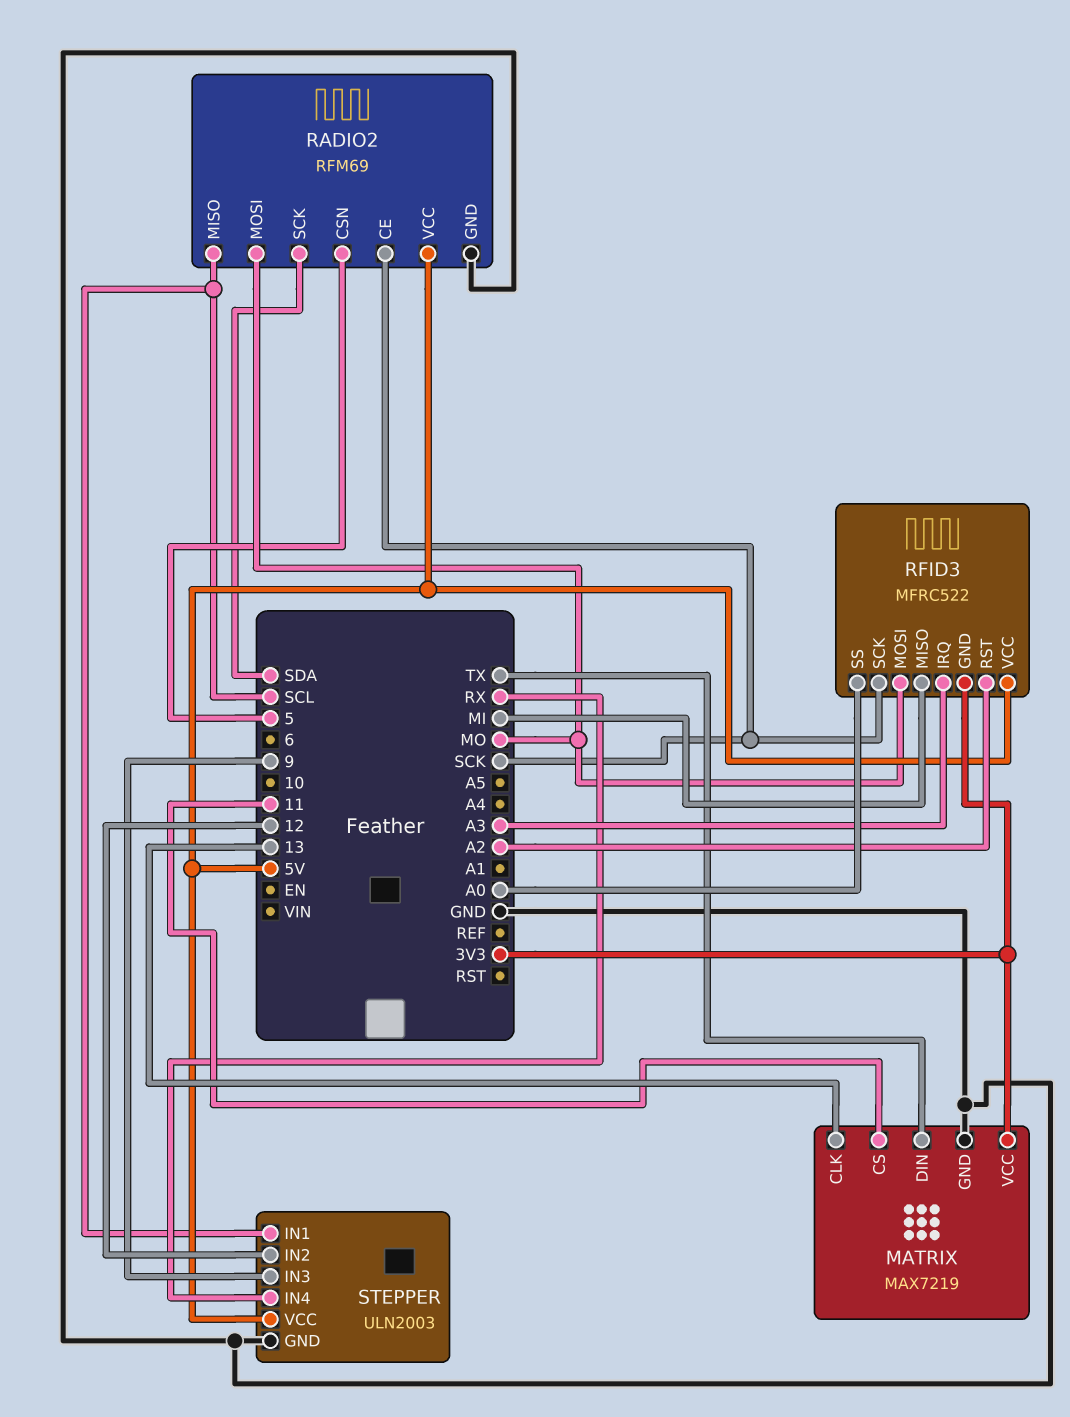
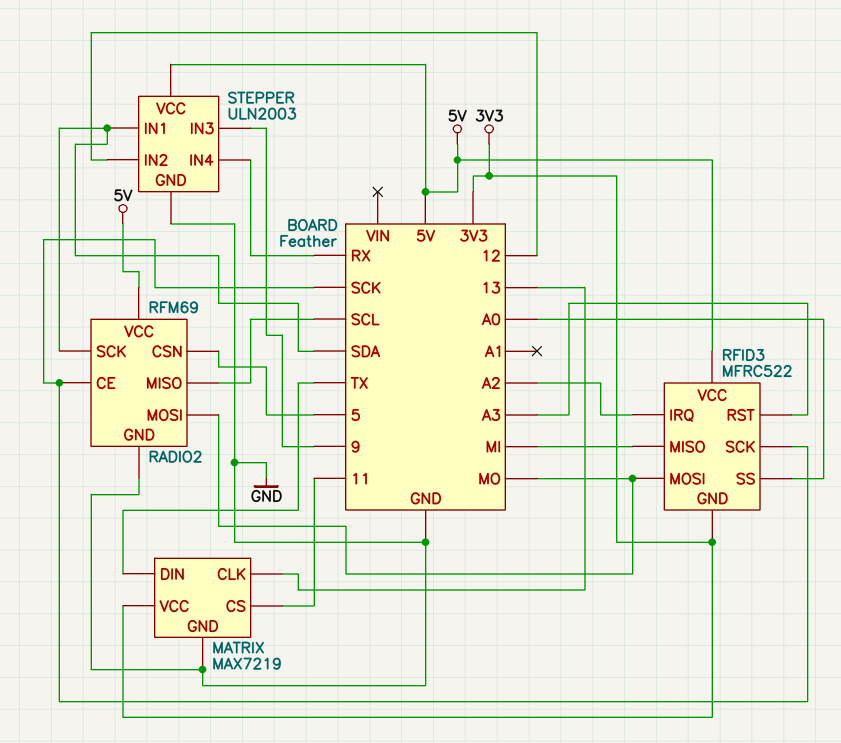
RFID3 pin IRQ: A3 -> A2
RFID3 pin RST: A2 -> A3
STEPPER pin IN1: SCL -> SDA

